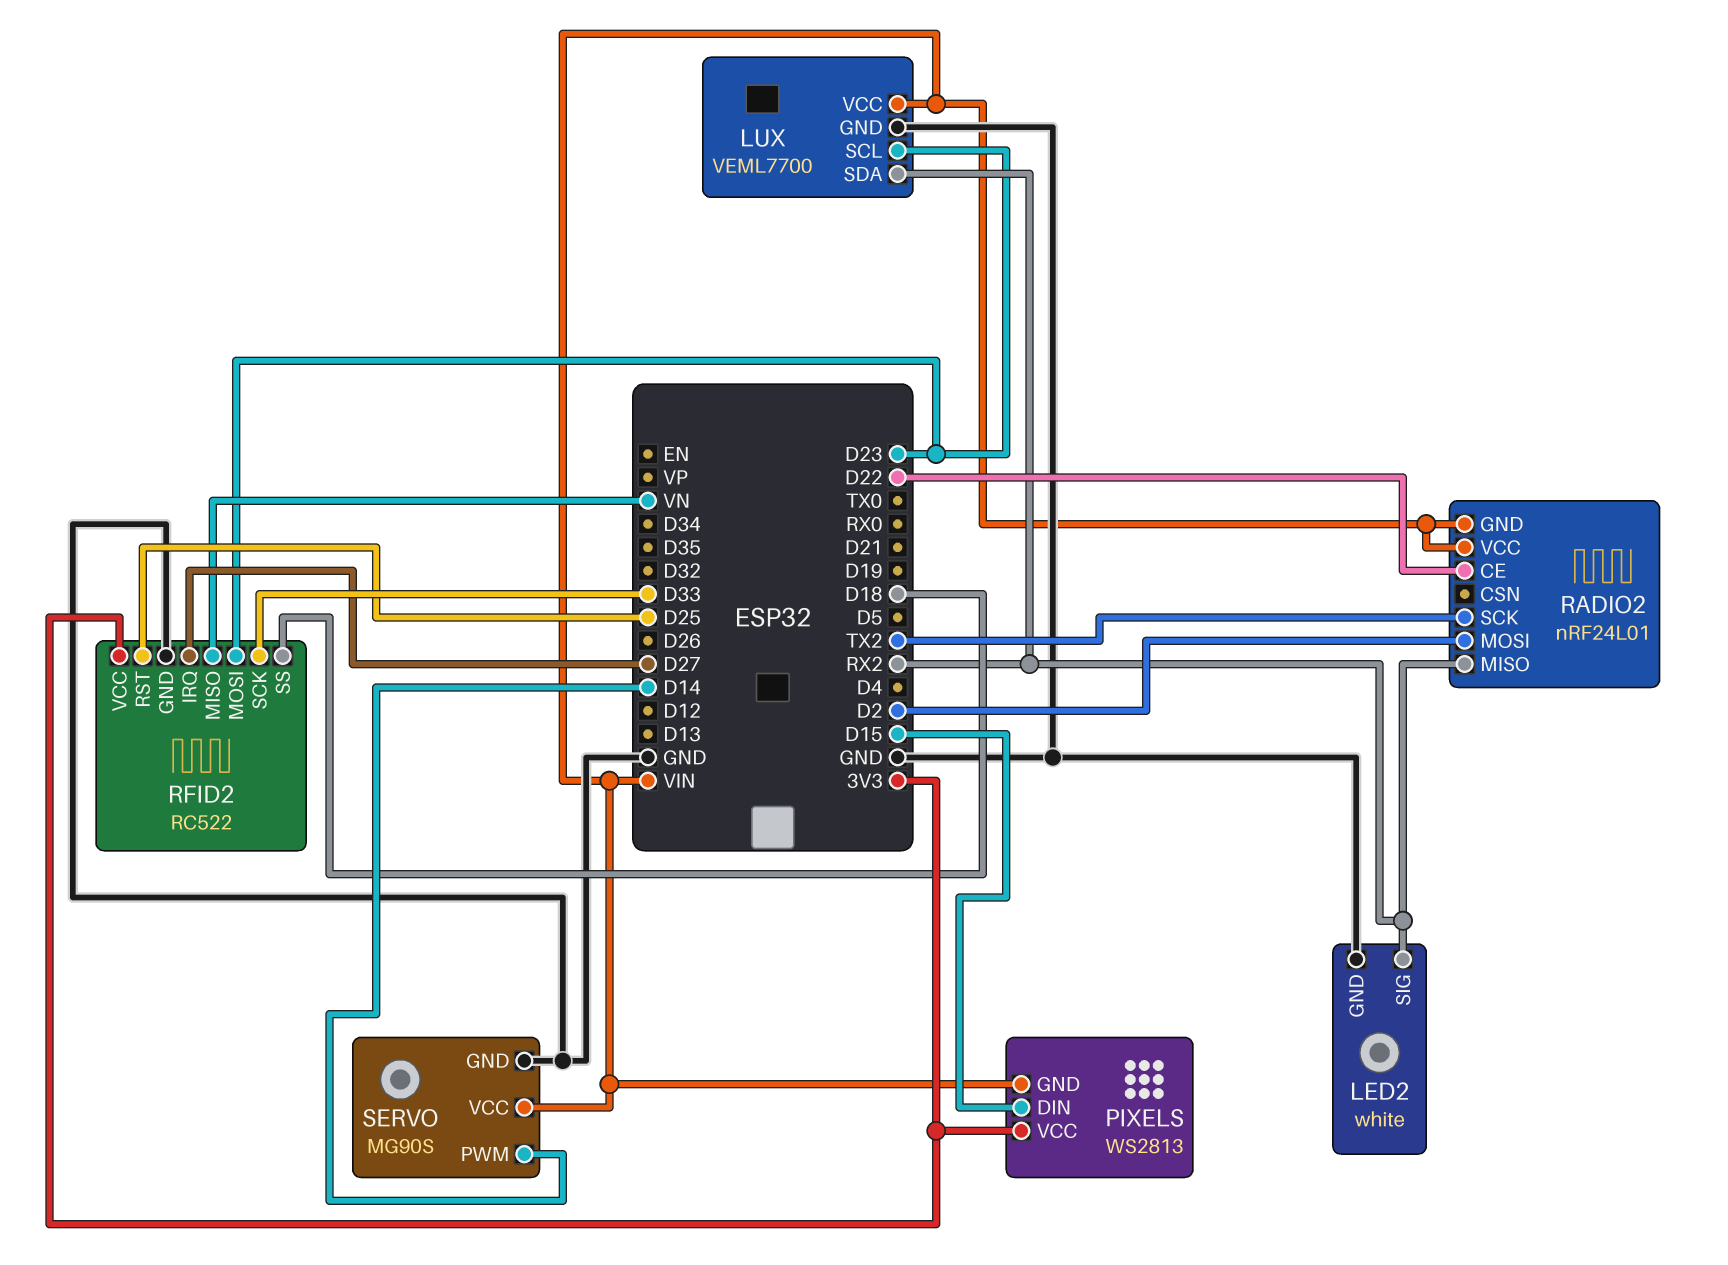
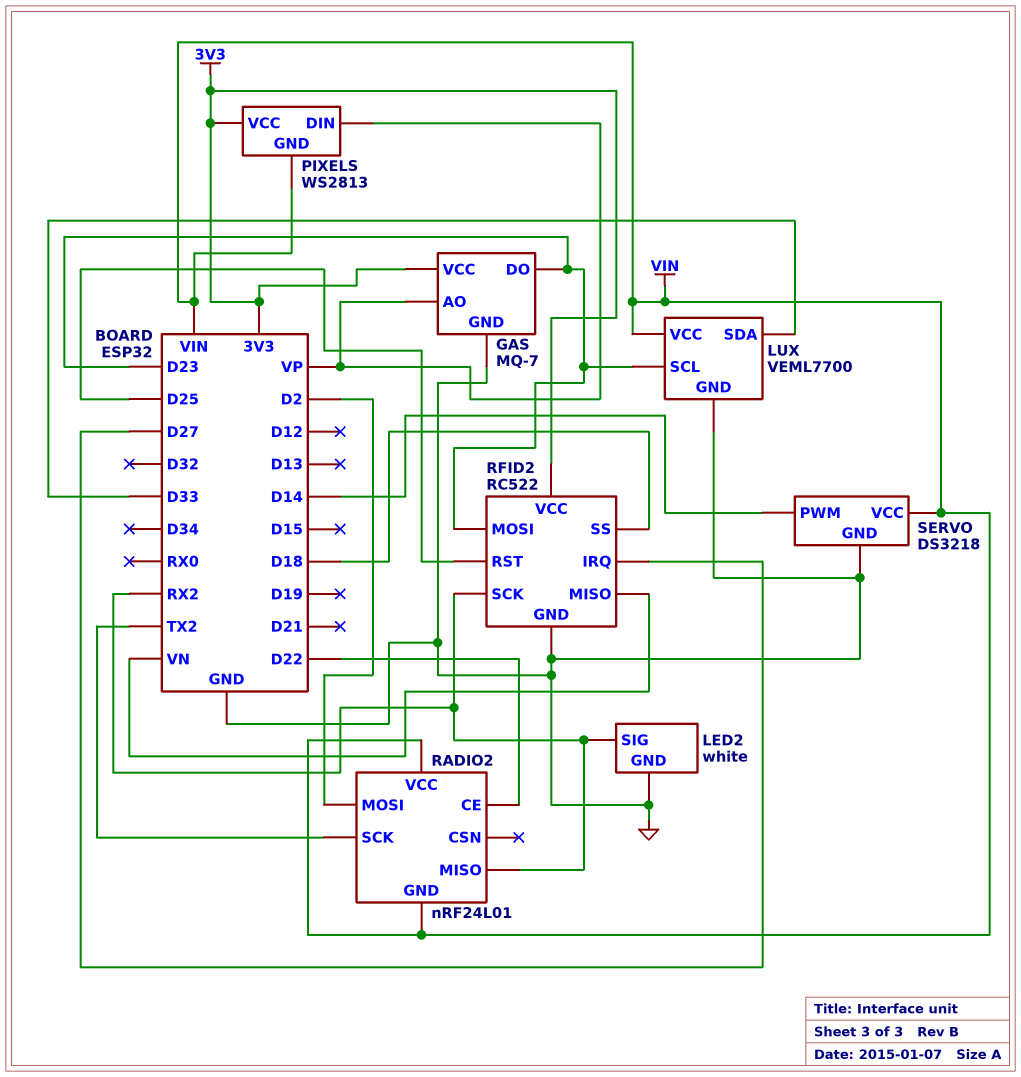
GAS: none -> MQ-7
GAS pin AO: none -> VP
GAS pin DO: none -> D23
GAS pin GND: none -> GND
GAS pin VCC: none -> 3V3
LUX pin SDA: RX2 -> D33
PIXELS pin DIN: D15 -> VP
RFID2 pin SCK: D33 -> RX2
SERVO: MG90S -> DS3218

